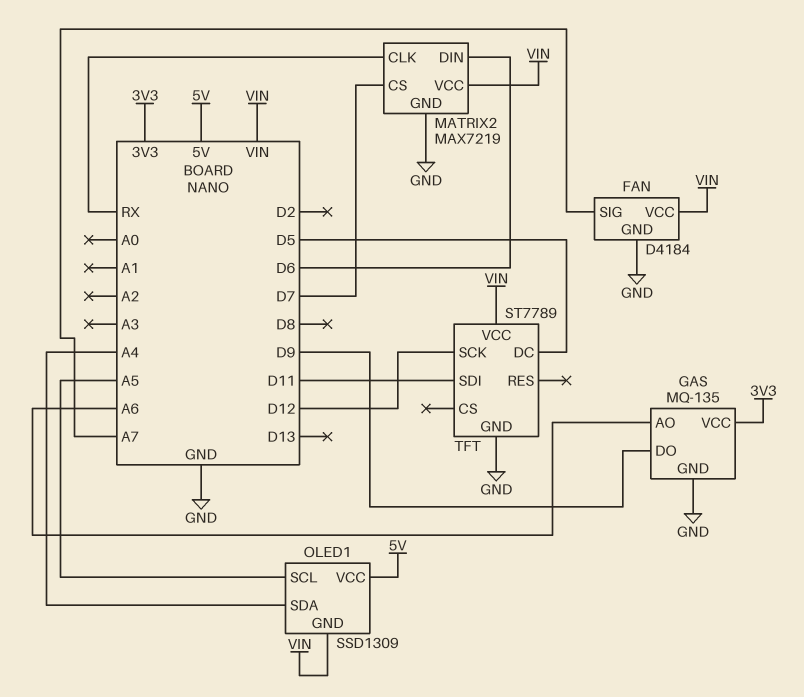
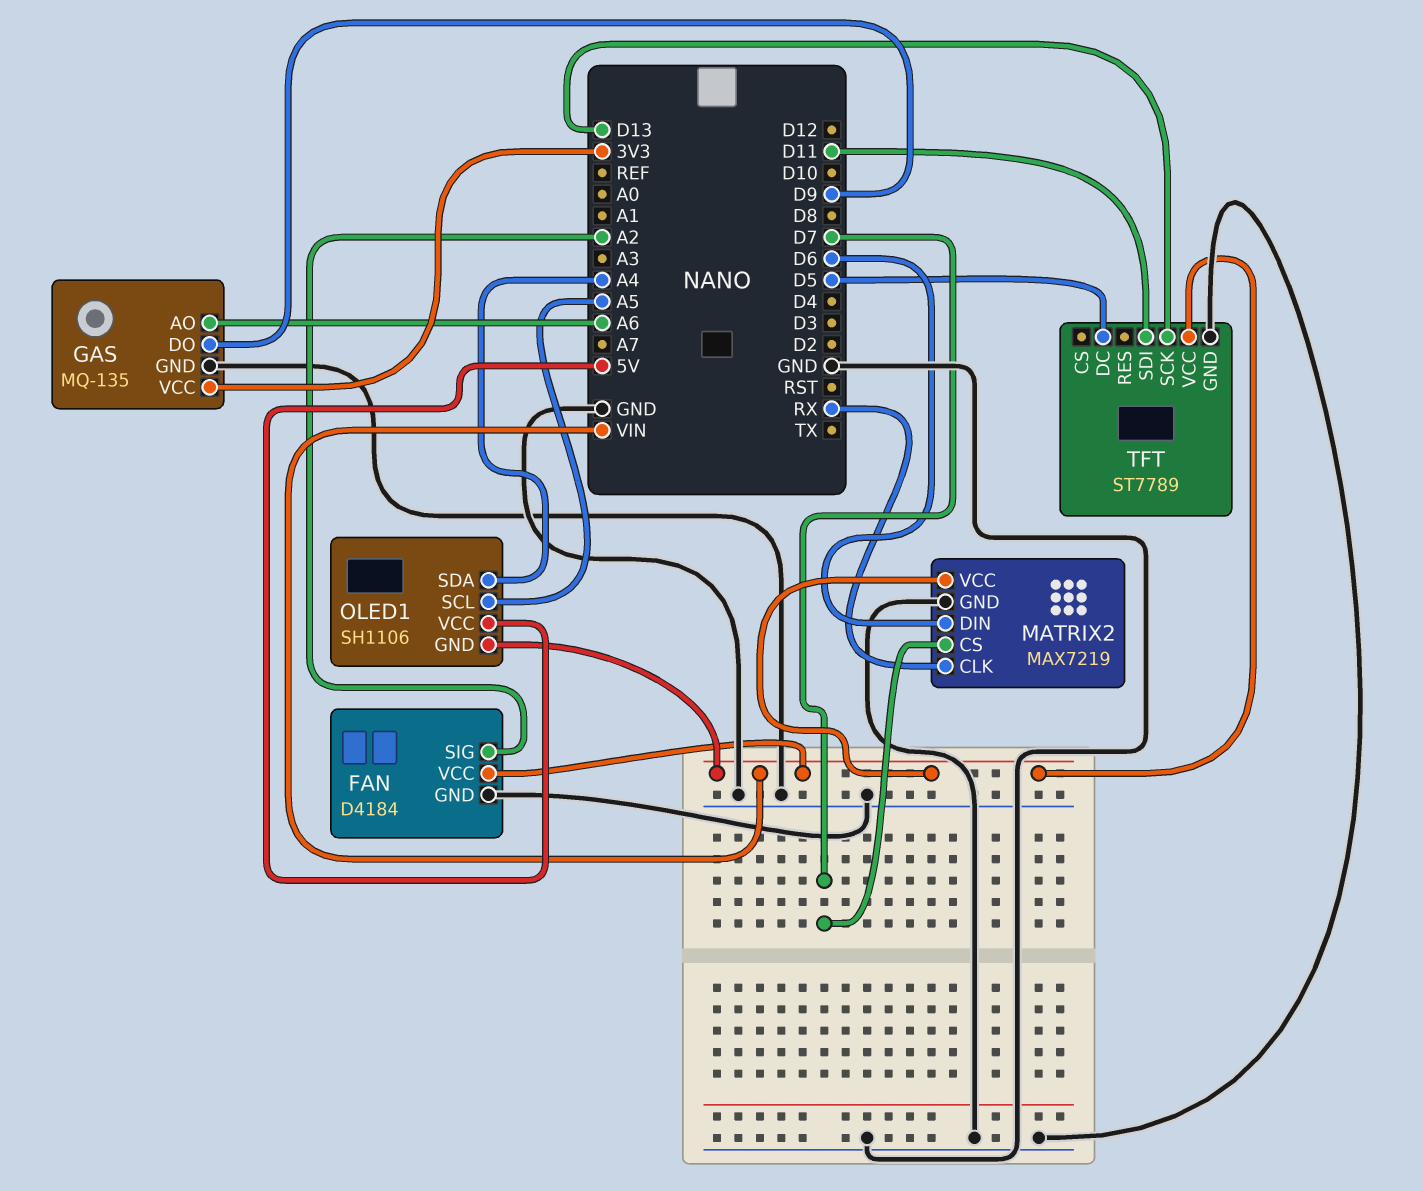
FAN pin SIG: A7 -> A2
OLED1: SSD1309 -> SH1106
TFT pin SCK: D12 -> D13

